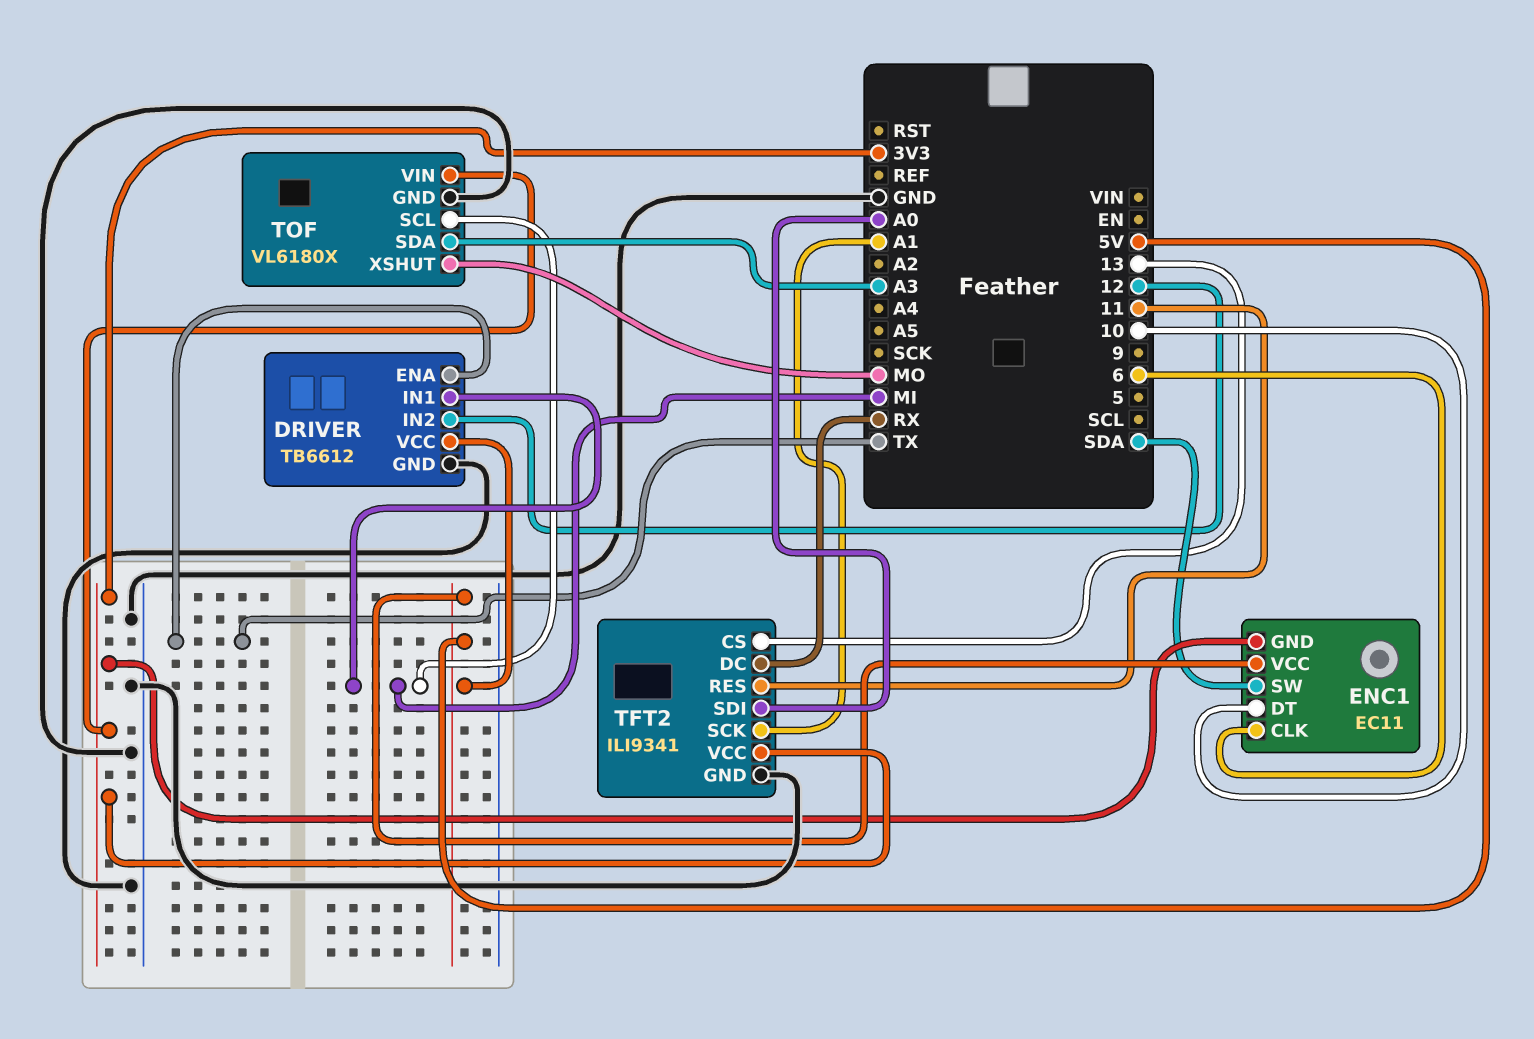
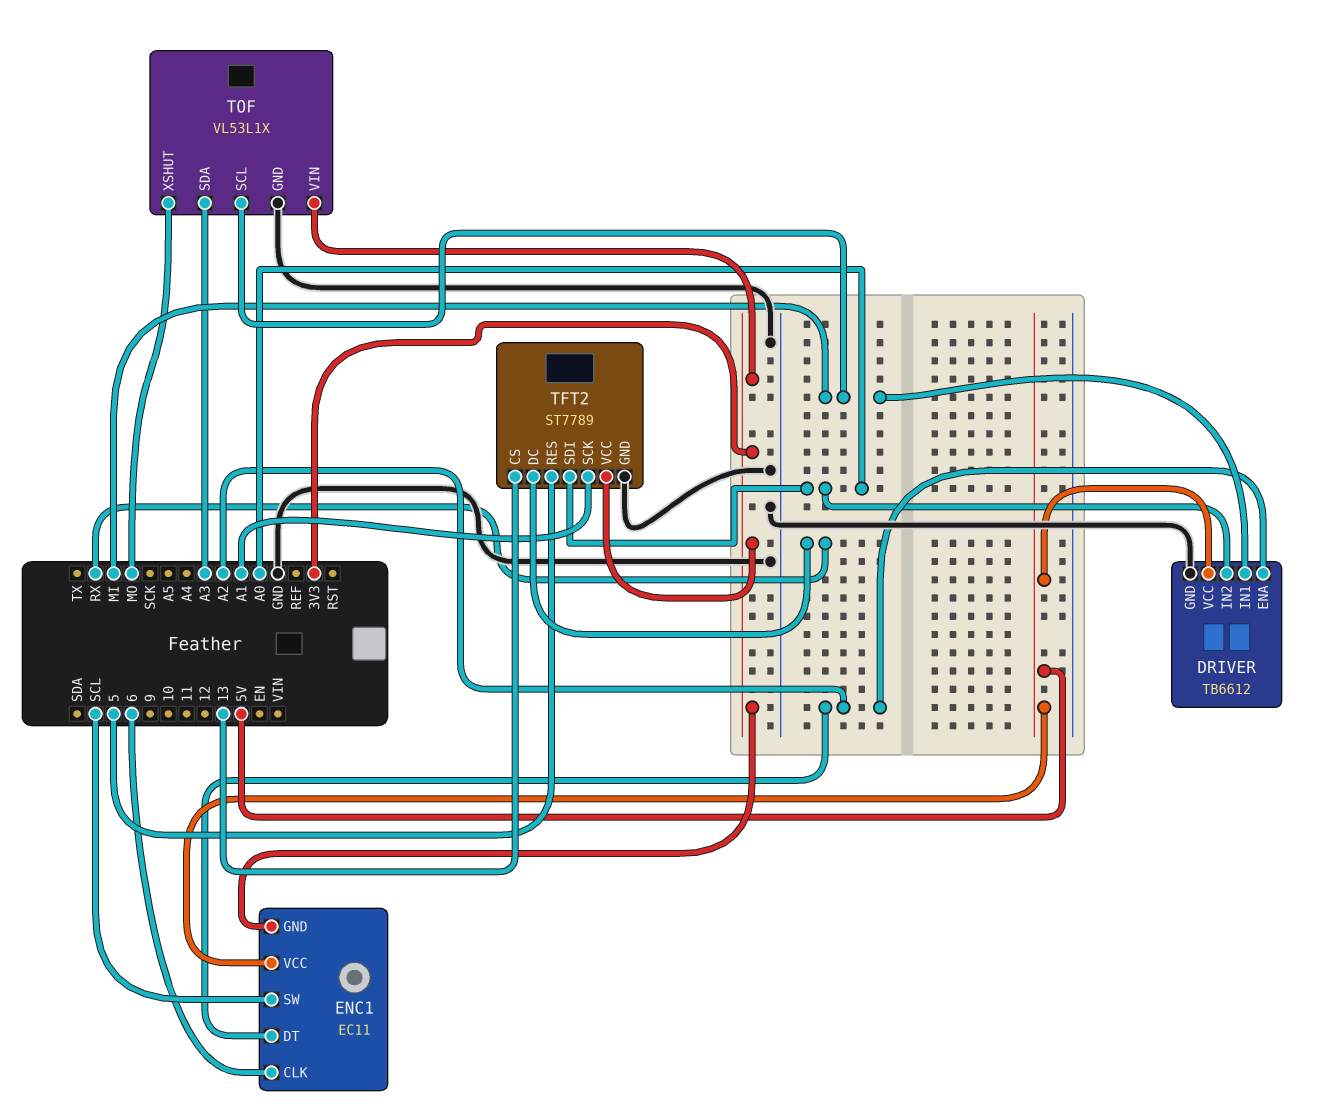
DRIVER pin ENA: TX -> A2
DRIVER pin IN2: 12 -> A0
ENC1 pin DT: 10 -> A2
ENC1 pin SW: SDA -> SCL
TFT2: ILI9341 -> ST7789
TFT2 pin RES: 11 -> 5
TOF: VL6180X -> VL53L1X

